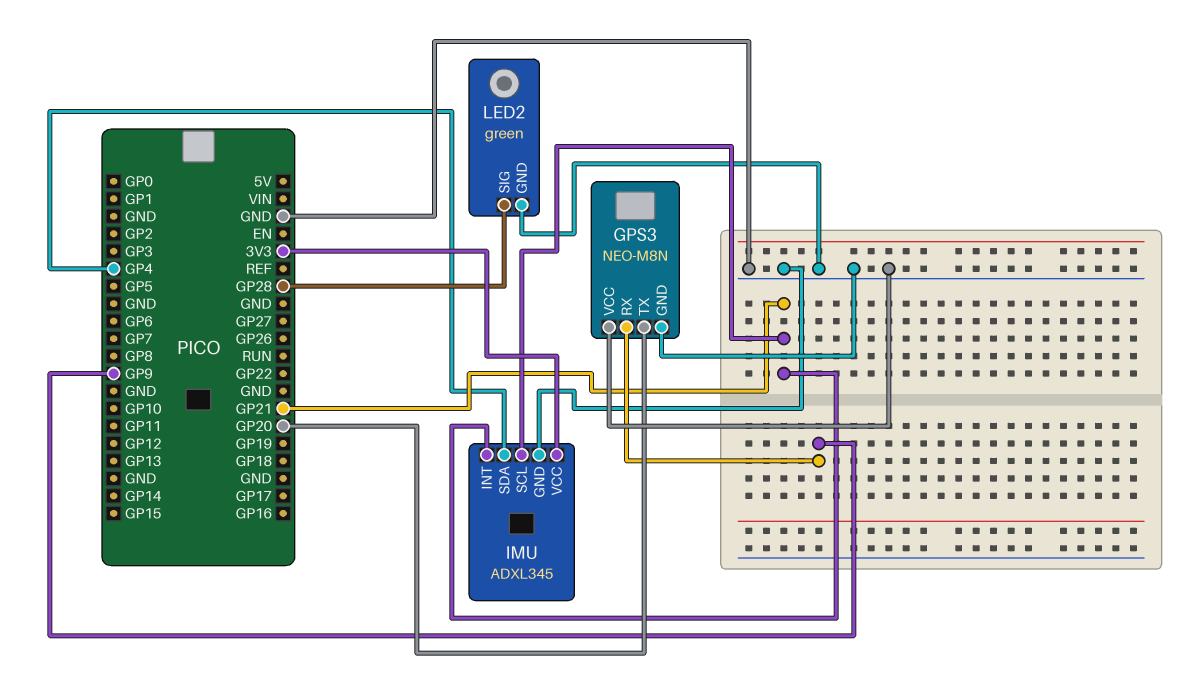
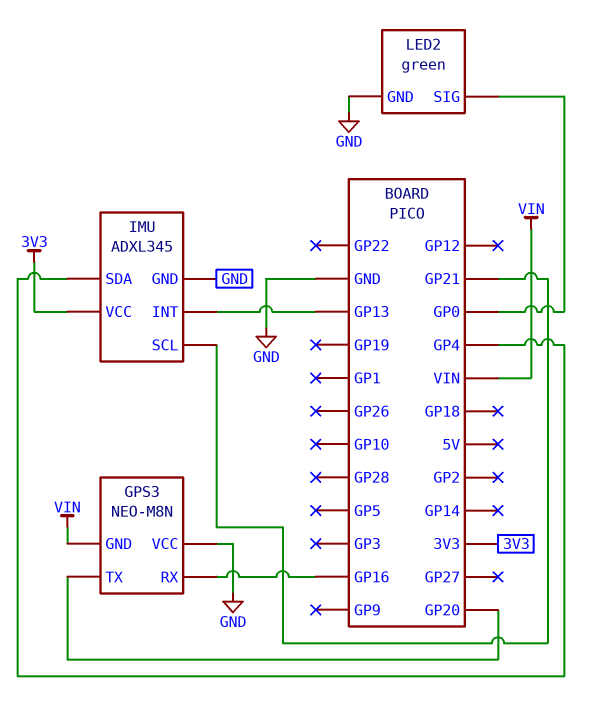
GPS3 pin GND: GND -> VIN
GPS3 pin RX: GP9 -> GP16
IMU pin INT: GP21 -> GP13
LED2 pin SIG: GP28 -> GP0

